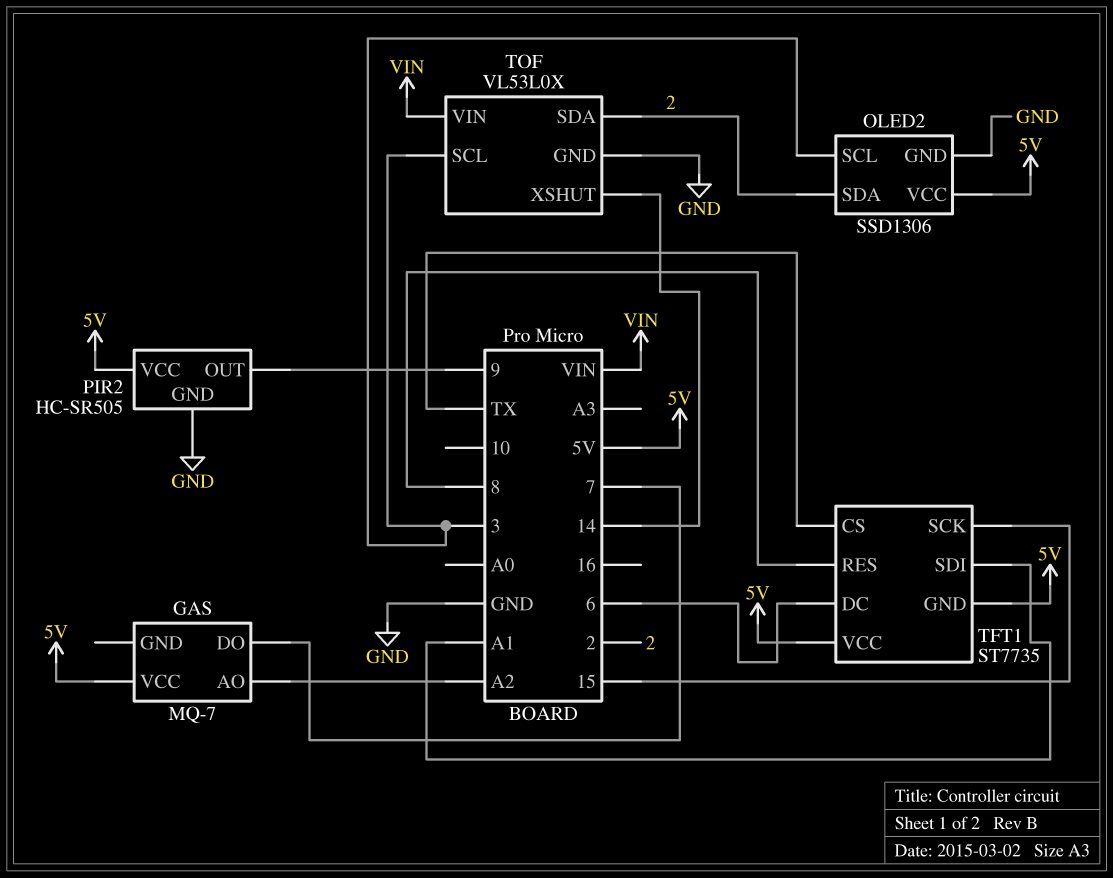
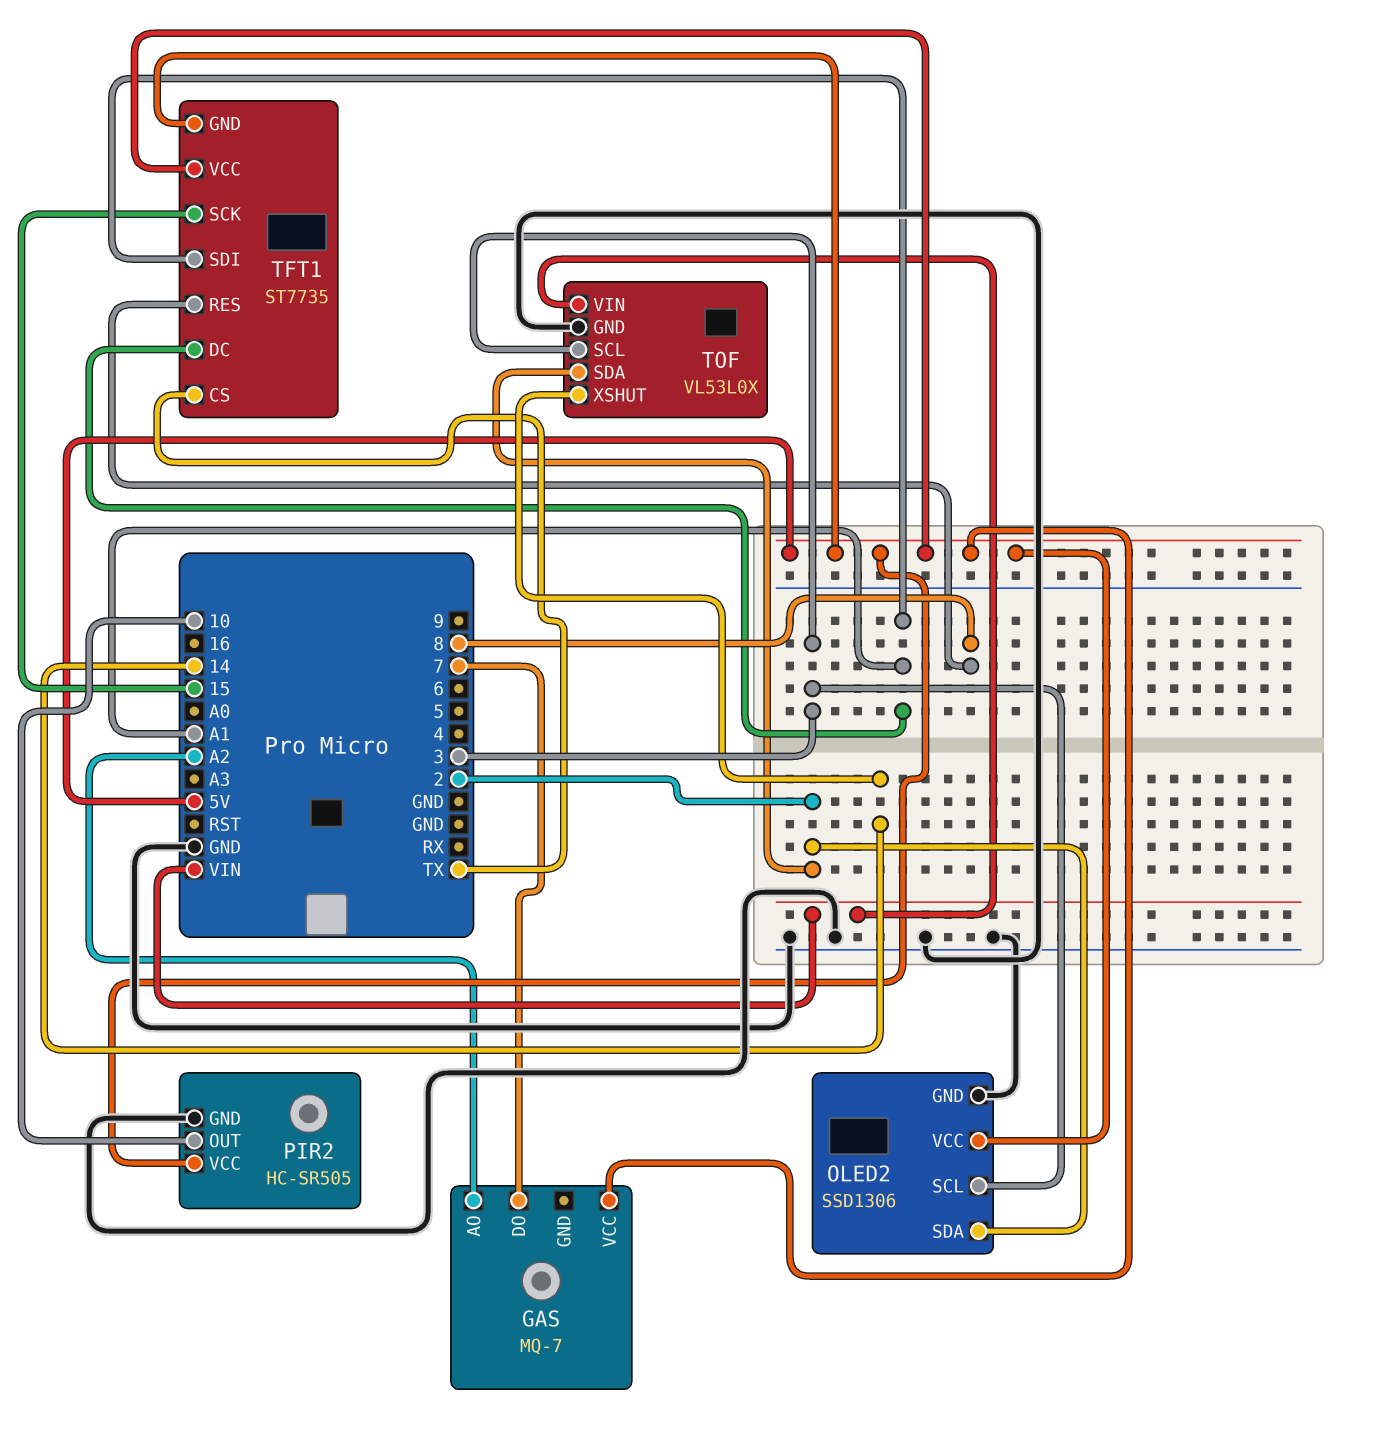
PIR2 pin OUT: 9 -> 10
TFT1 pin DC: 6 -> A1

